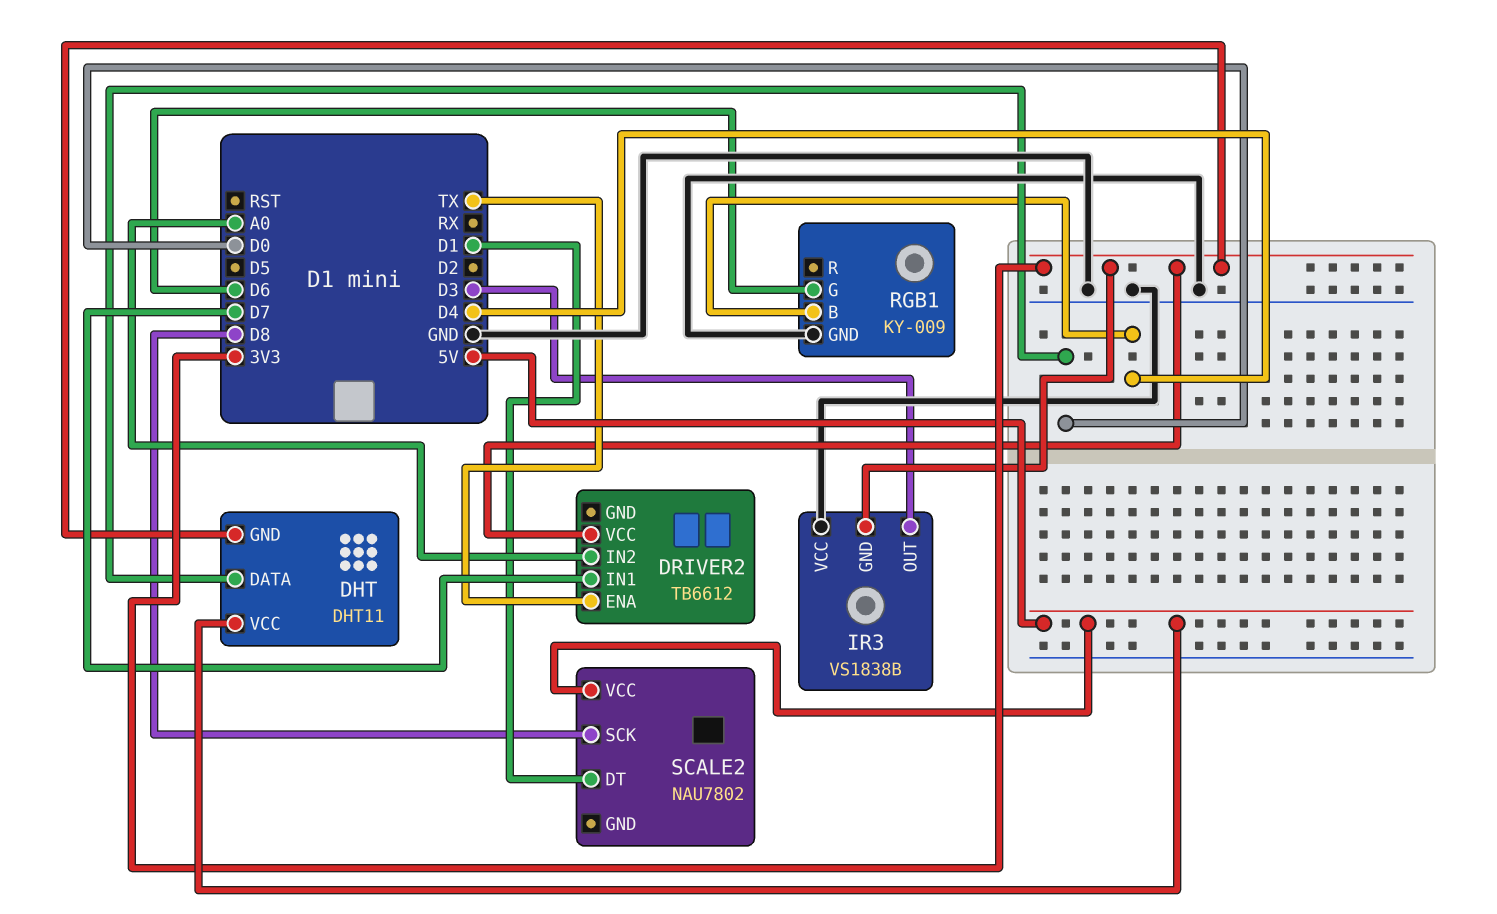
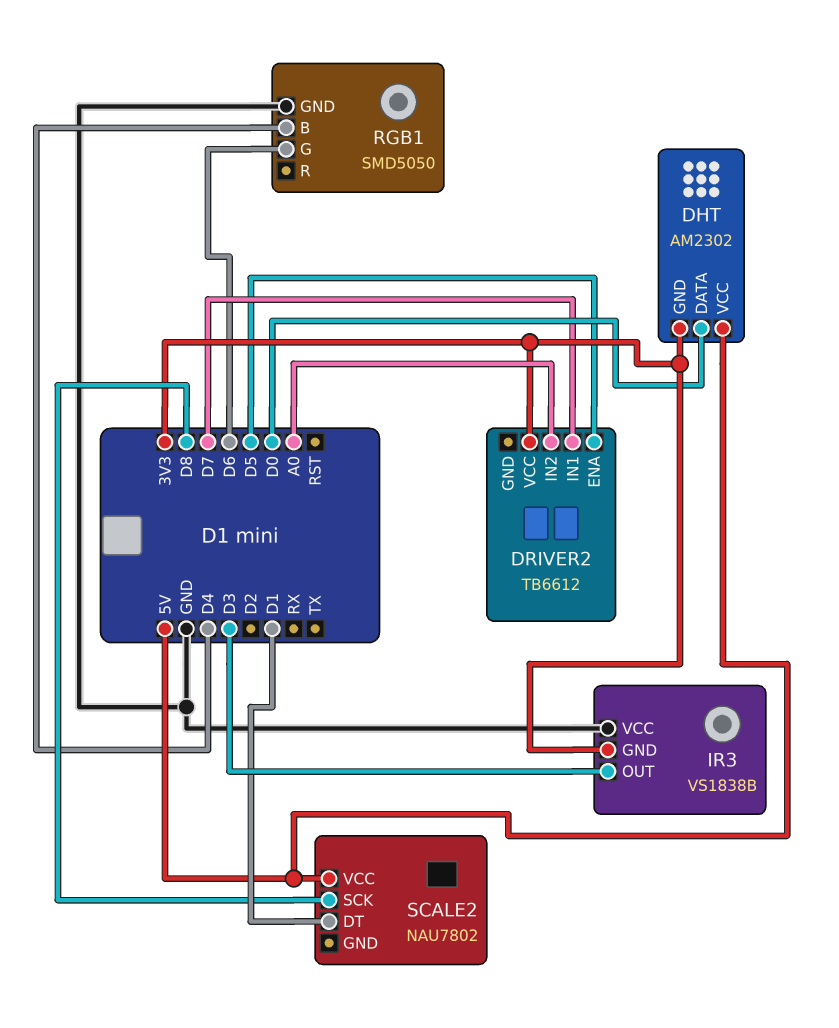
DHT: DHT11 -> AM2302
DRIVER2 pin ENA: TX -> D5
RGB1: KY-009 -> SMD5050

